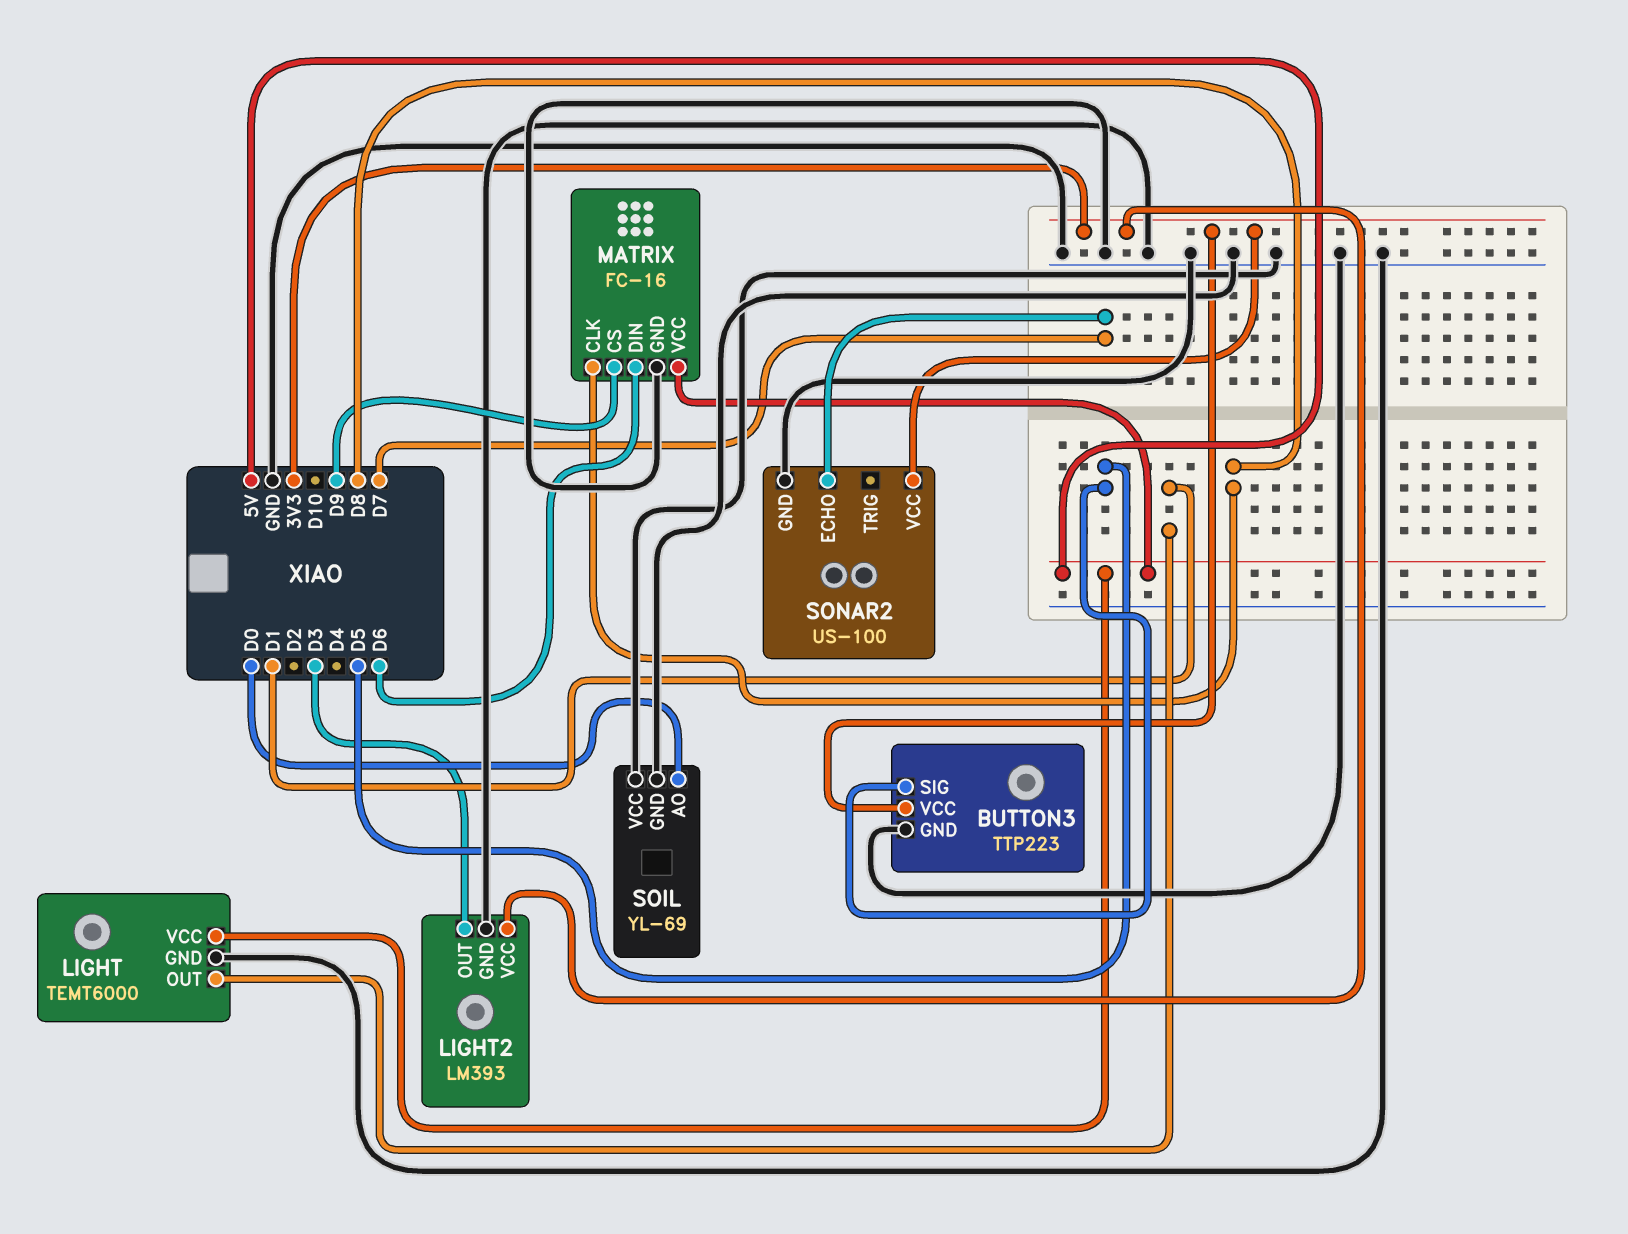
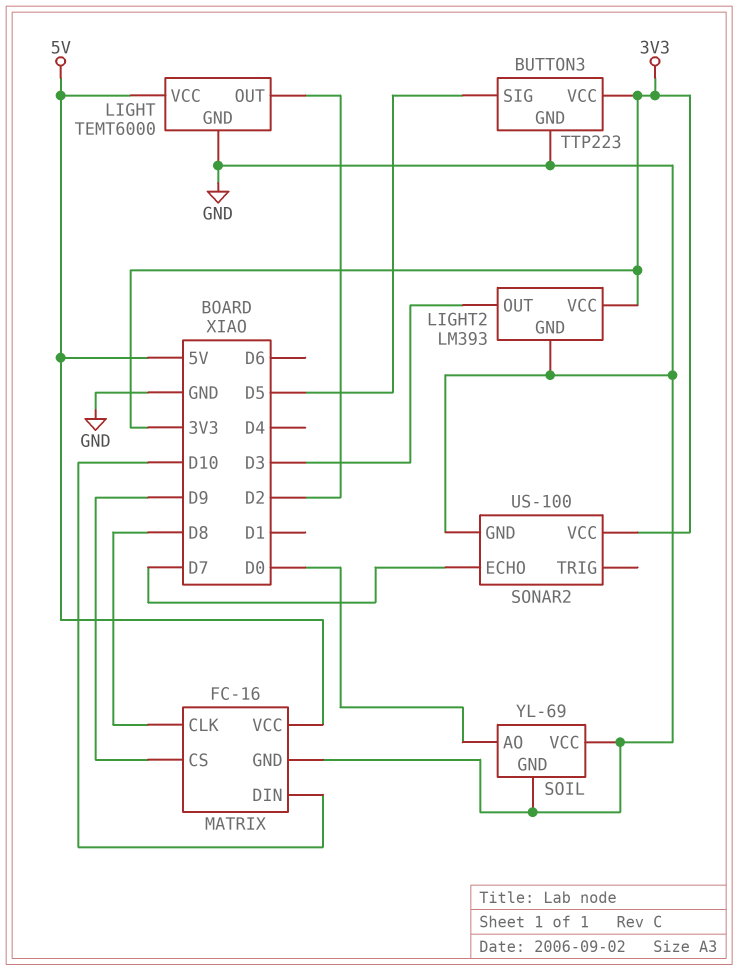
LIGHT pin OUT: D1 -> D2
MATRIX pin DIN: D6 -> D10

